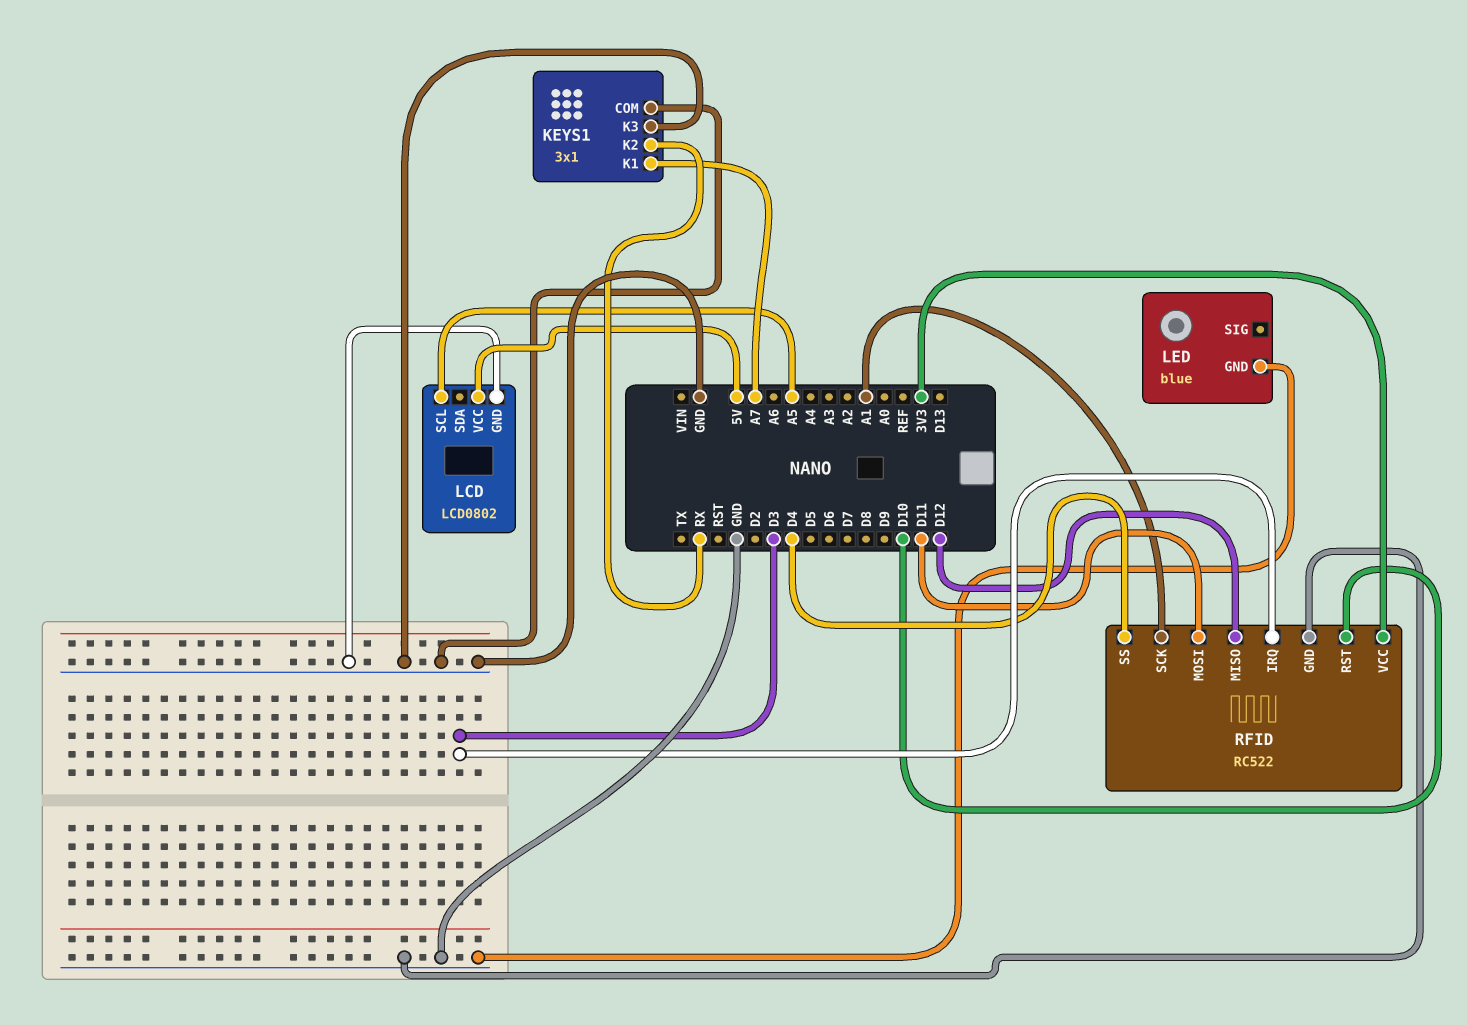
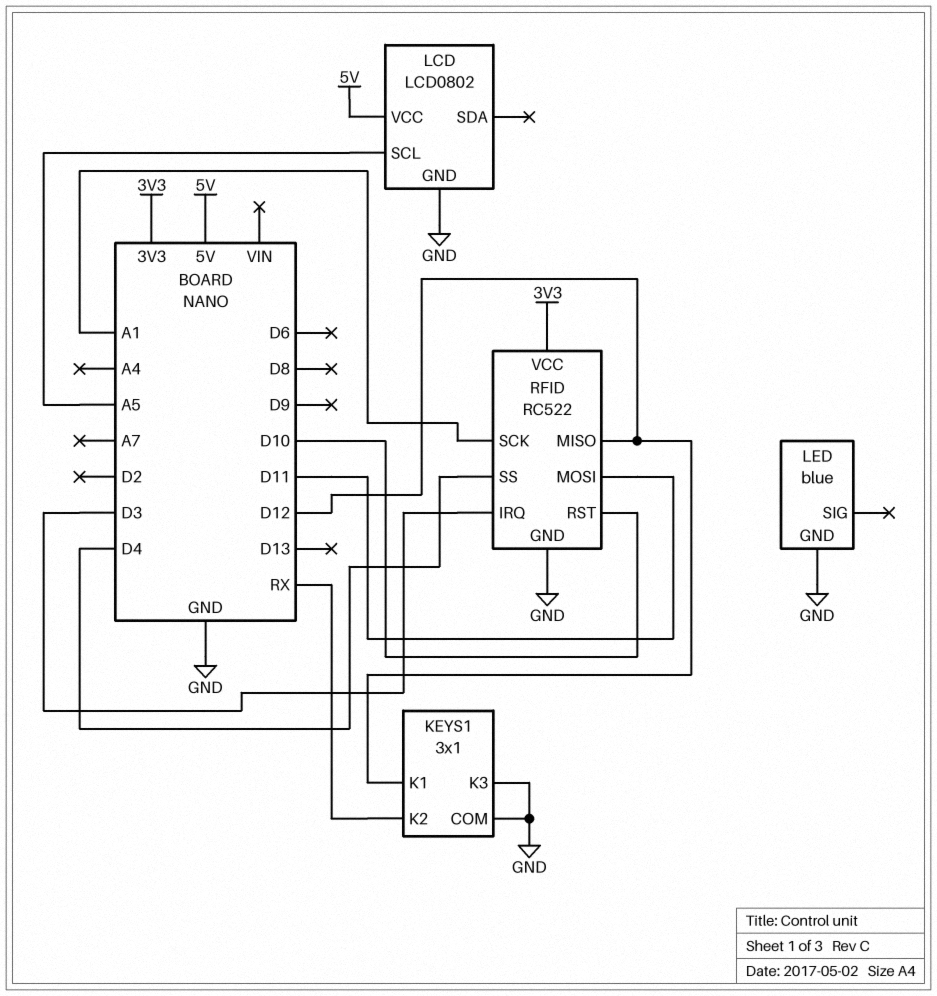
KEYS1 pin K1: A7 -> D12

